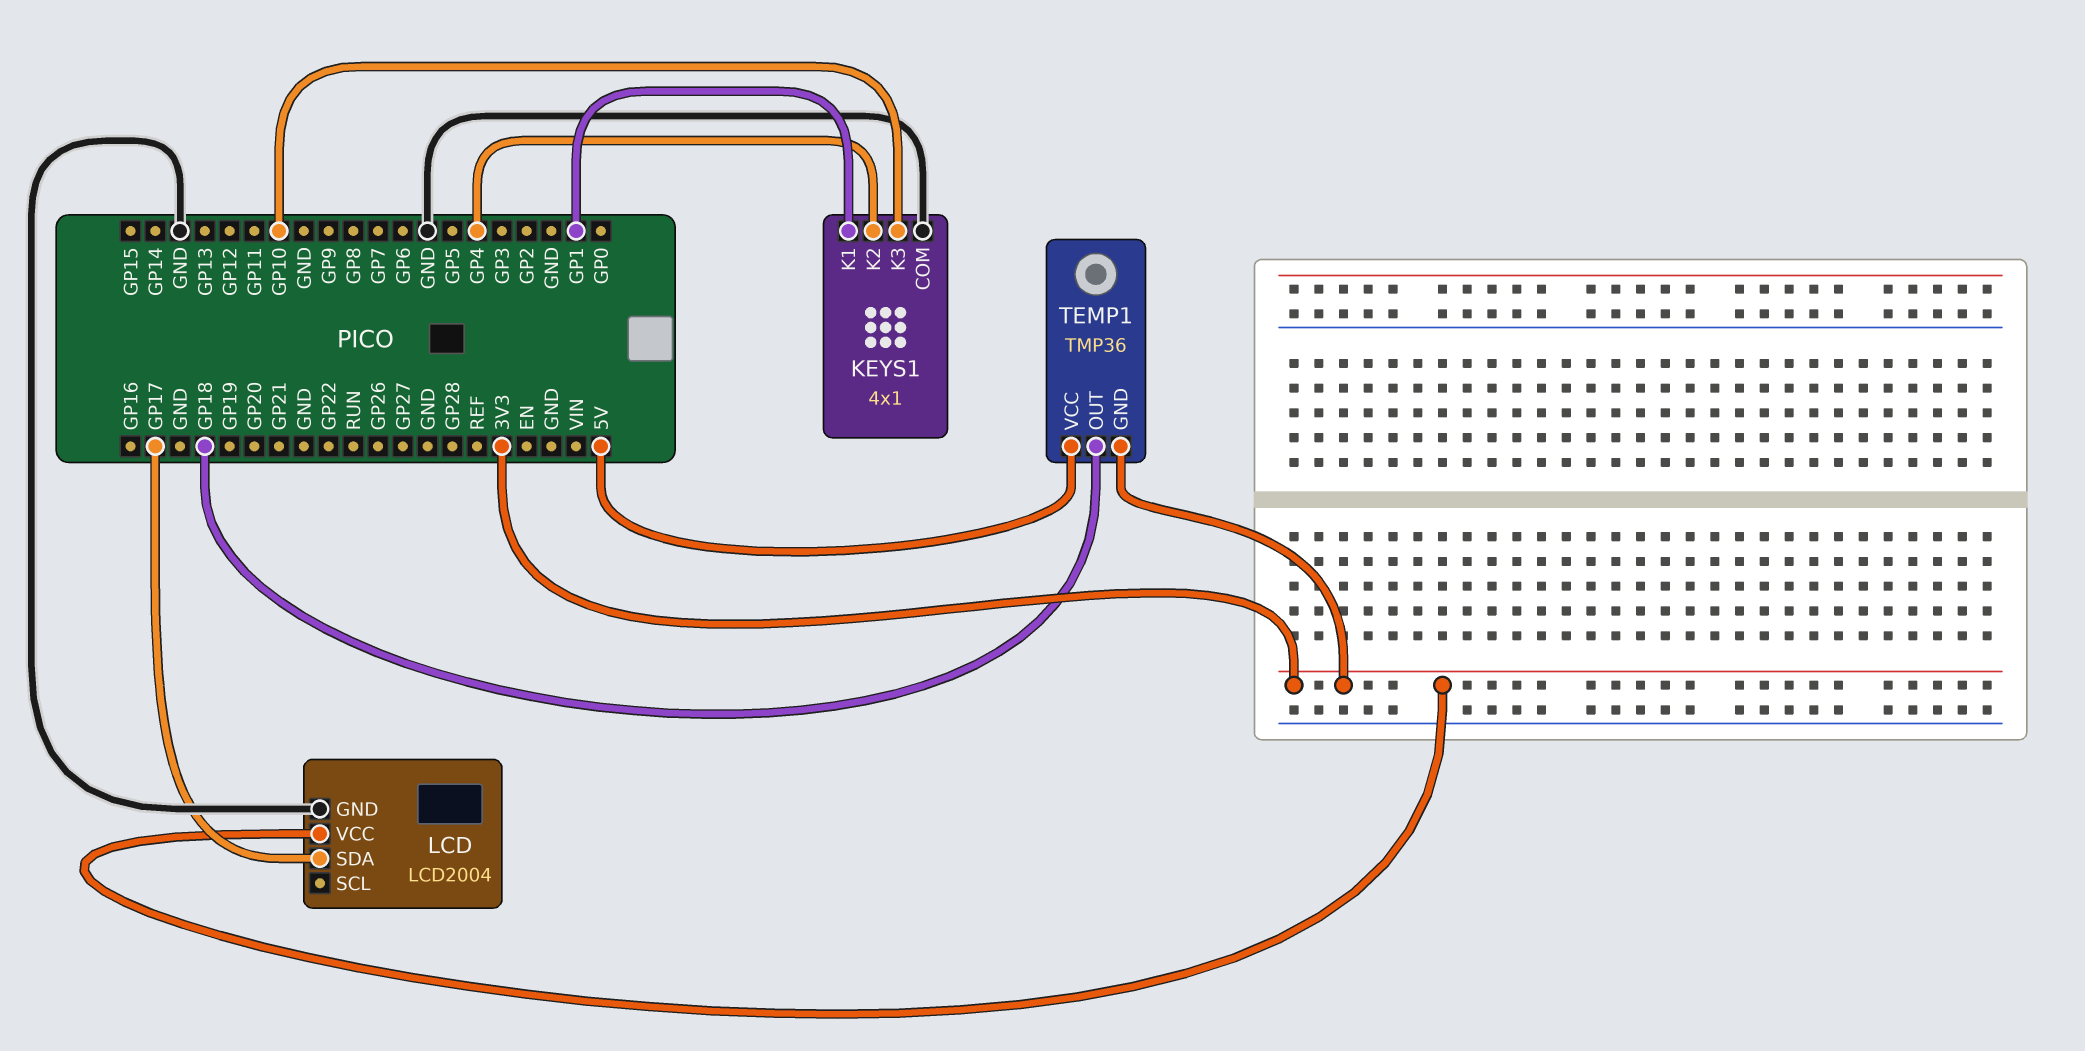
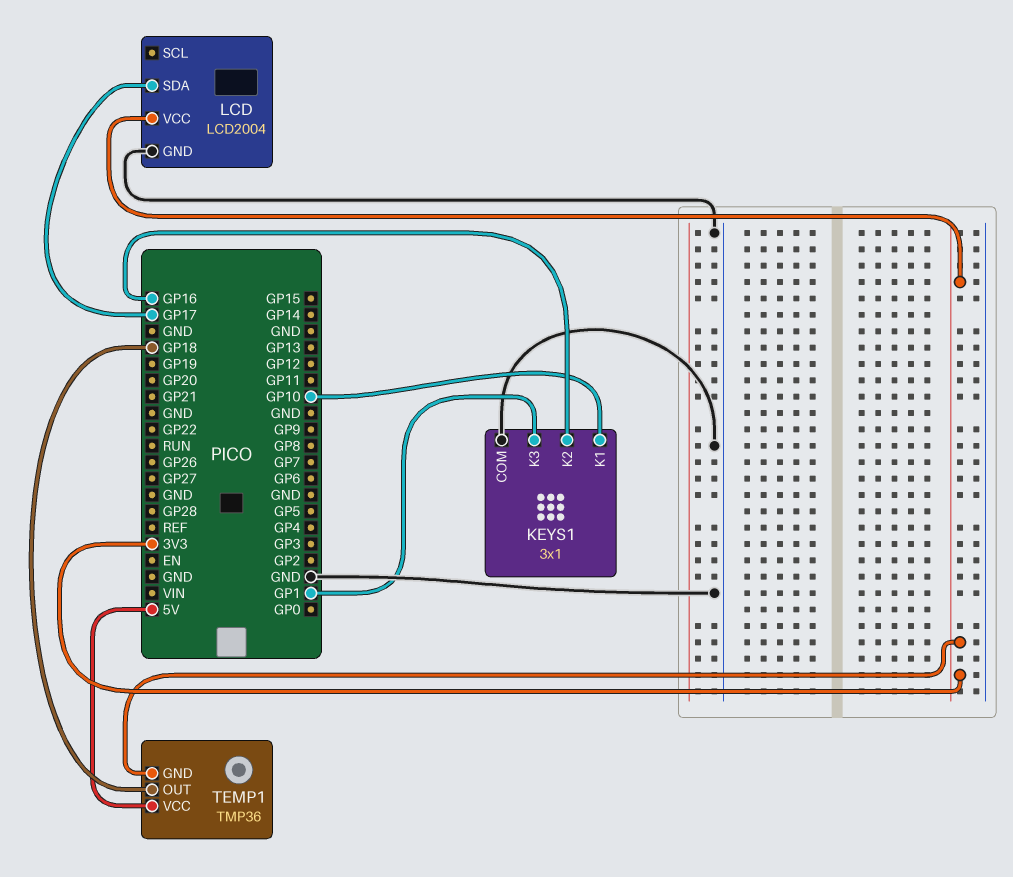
KEYS1: 4x1 -> 3x1
KEYS1 pin K1: GP1 -> GP10
KEYS1 pin K2: GP4 -> GP16
KEYS1 pin K3: GP10 -> GP1

